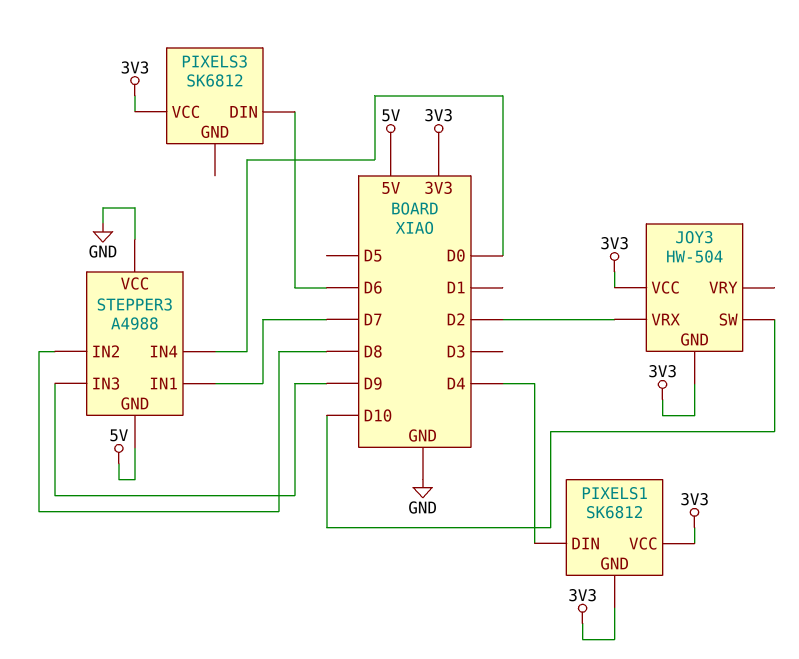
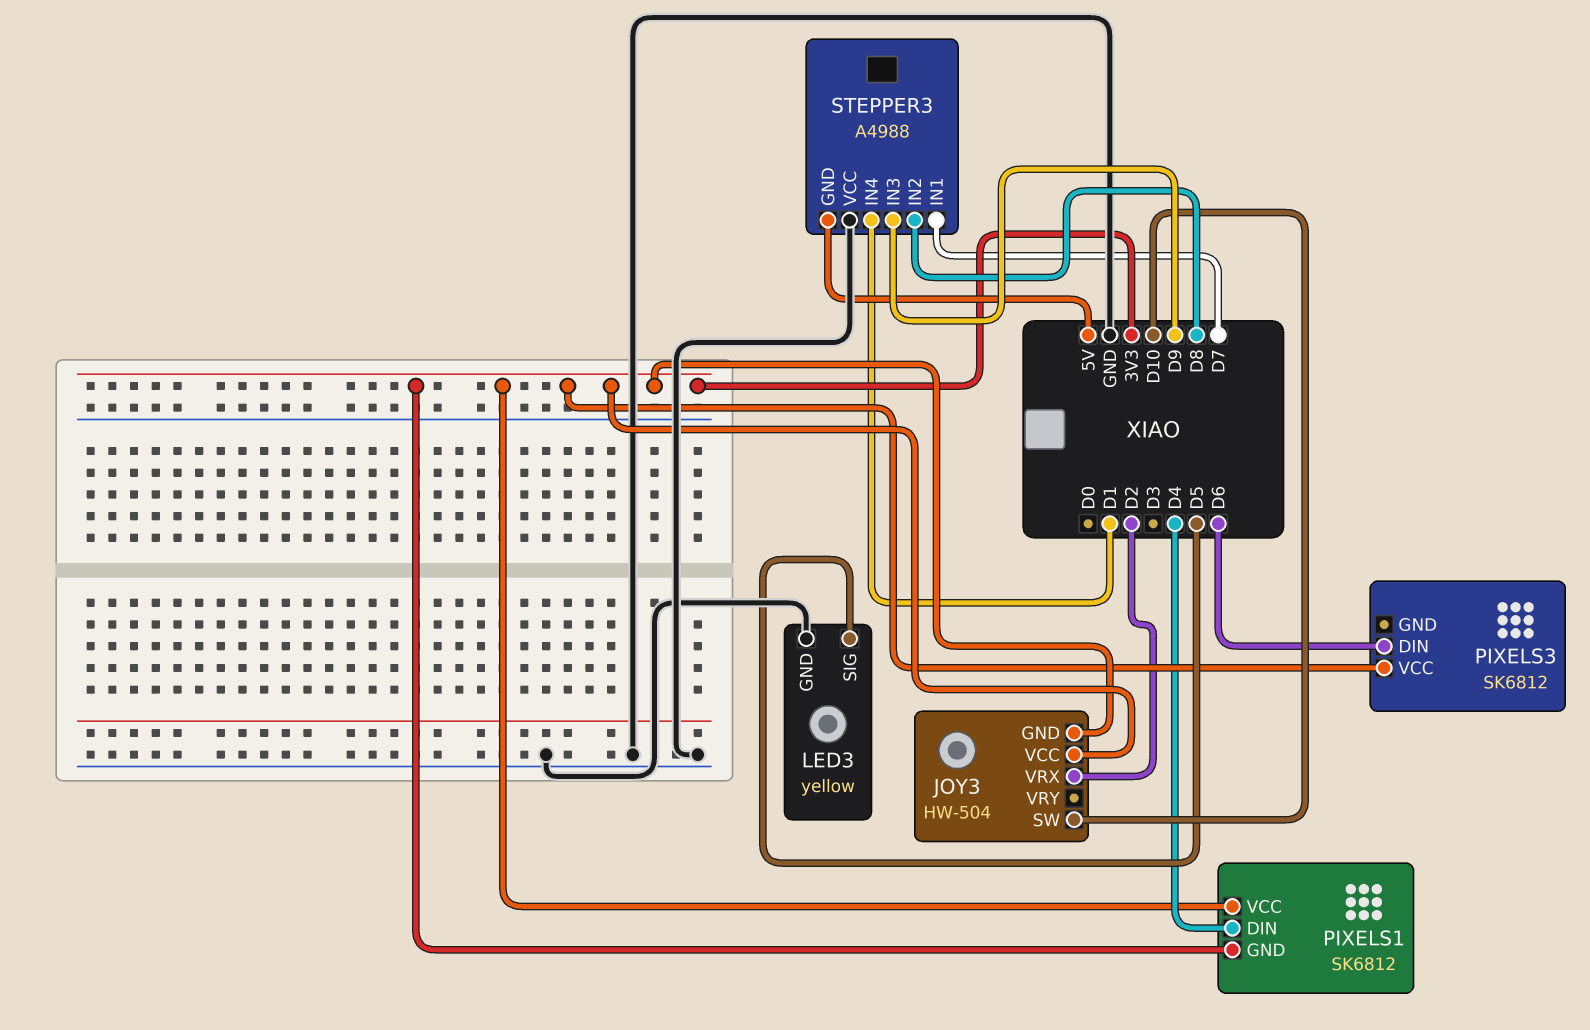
LED3: none -> yellow
LED3 pin GND: none -> GND
LED3 pin SIG: none -> D5
STEPPER3 pin IN4: D0 -> D1

